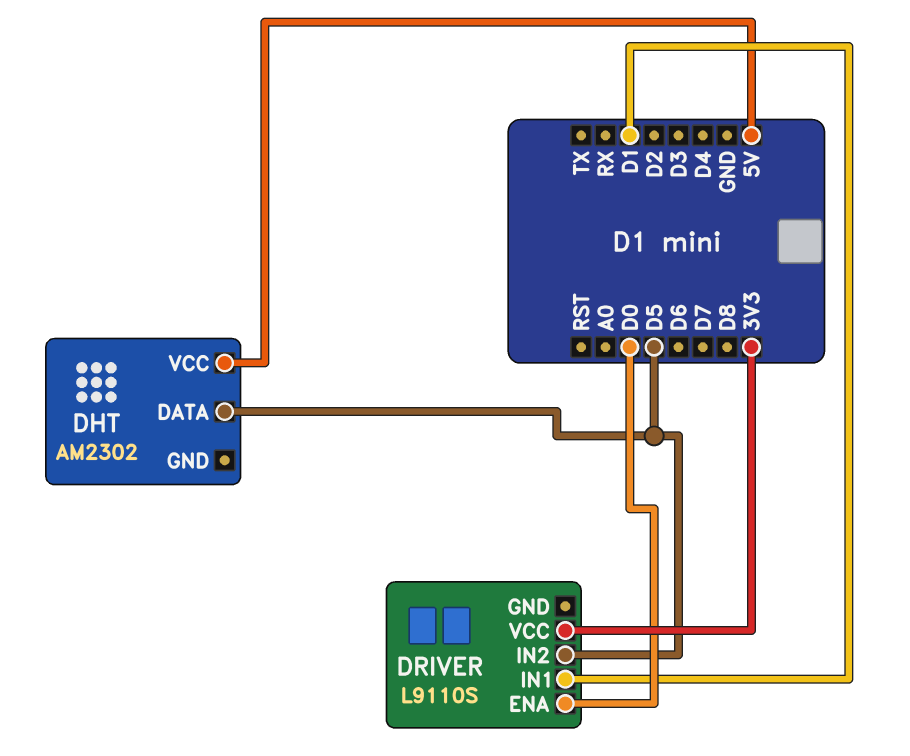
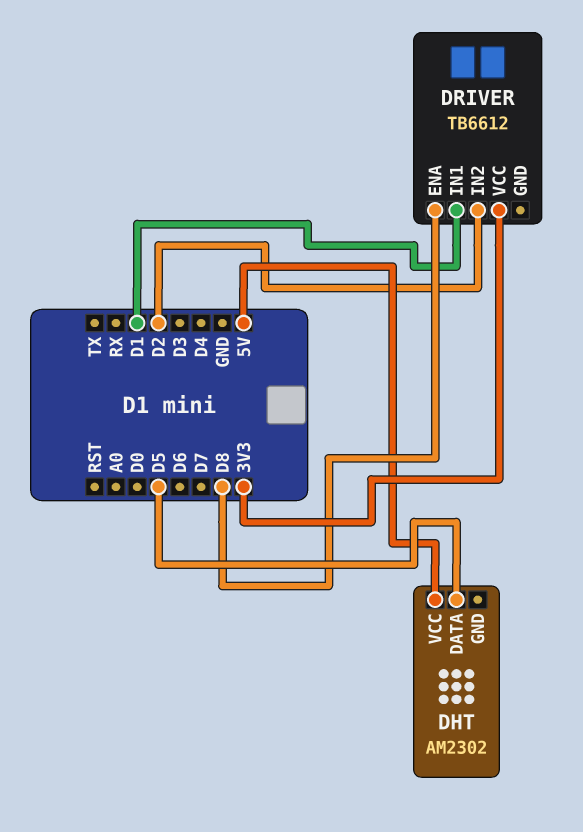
DRIVER: L9110S -> TB6612
DRIVER pin ENA: D0 -> D8
DRIVER pin IN2: D5 -> D2

